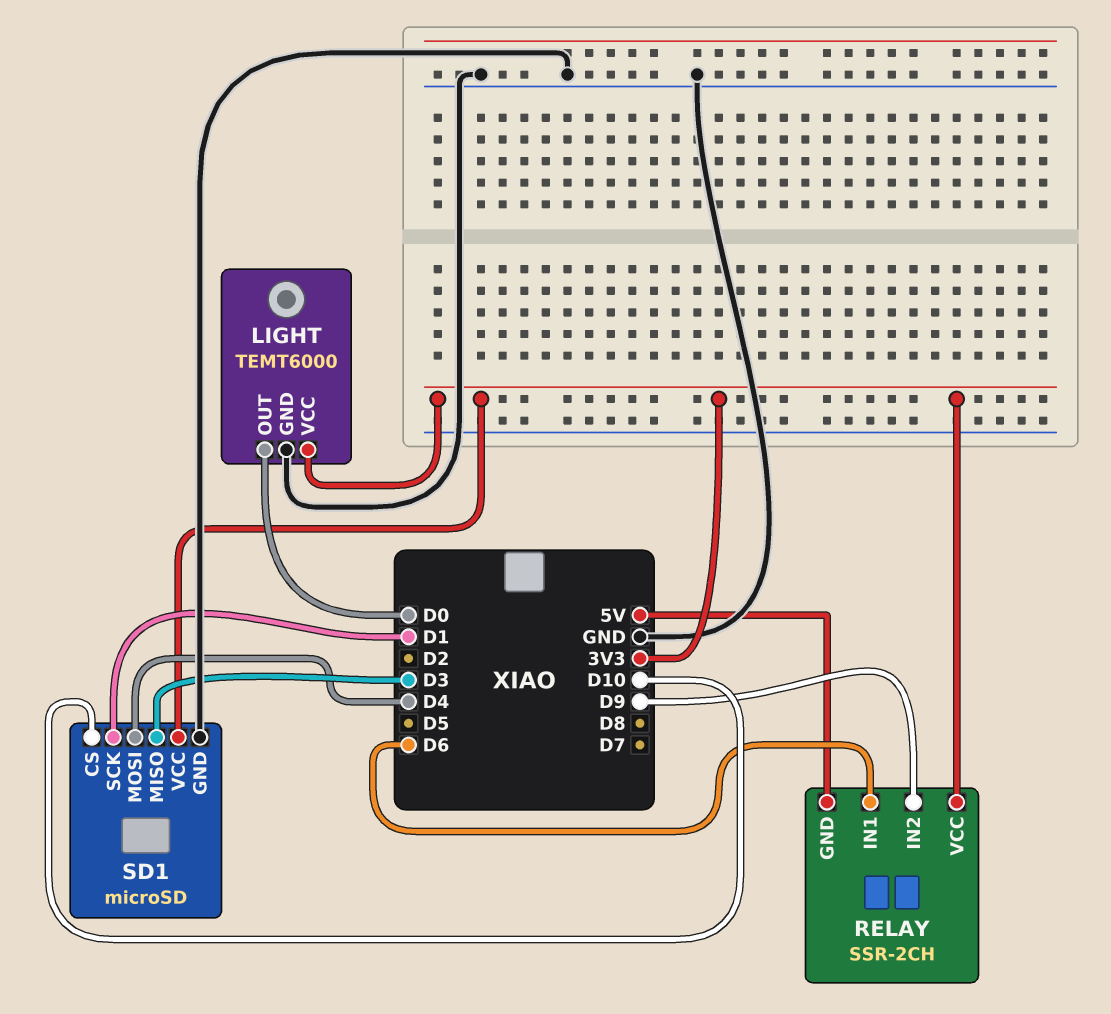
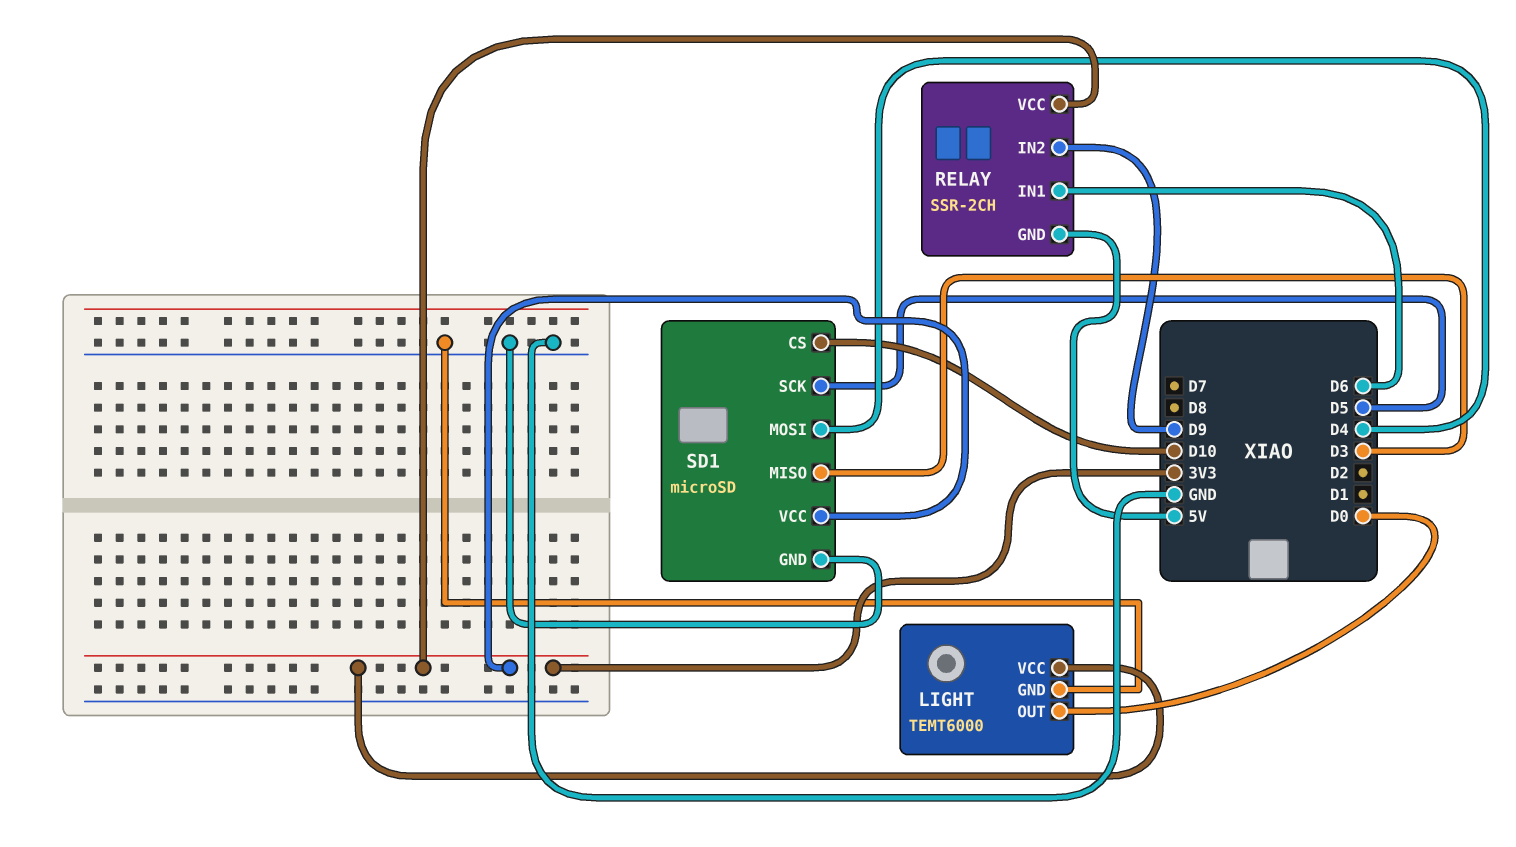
SD1 pin SCK: D1 -> D5

